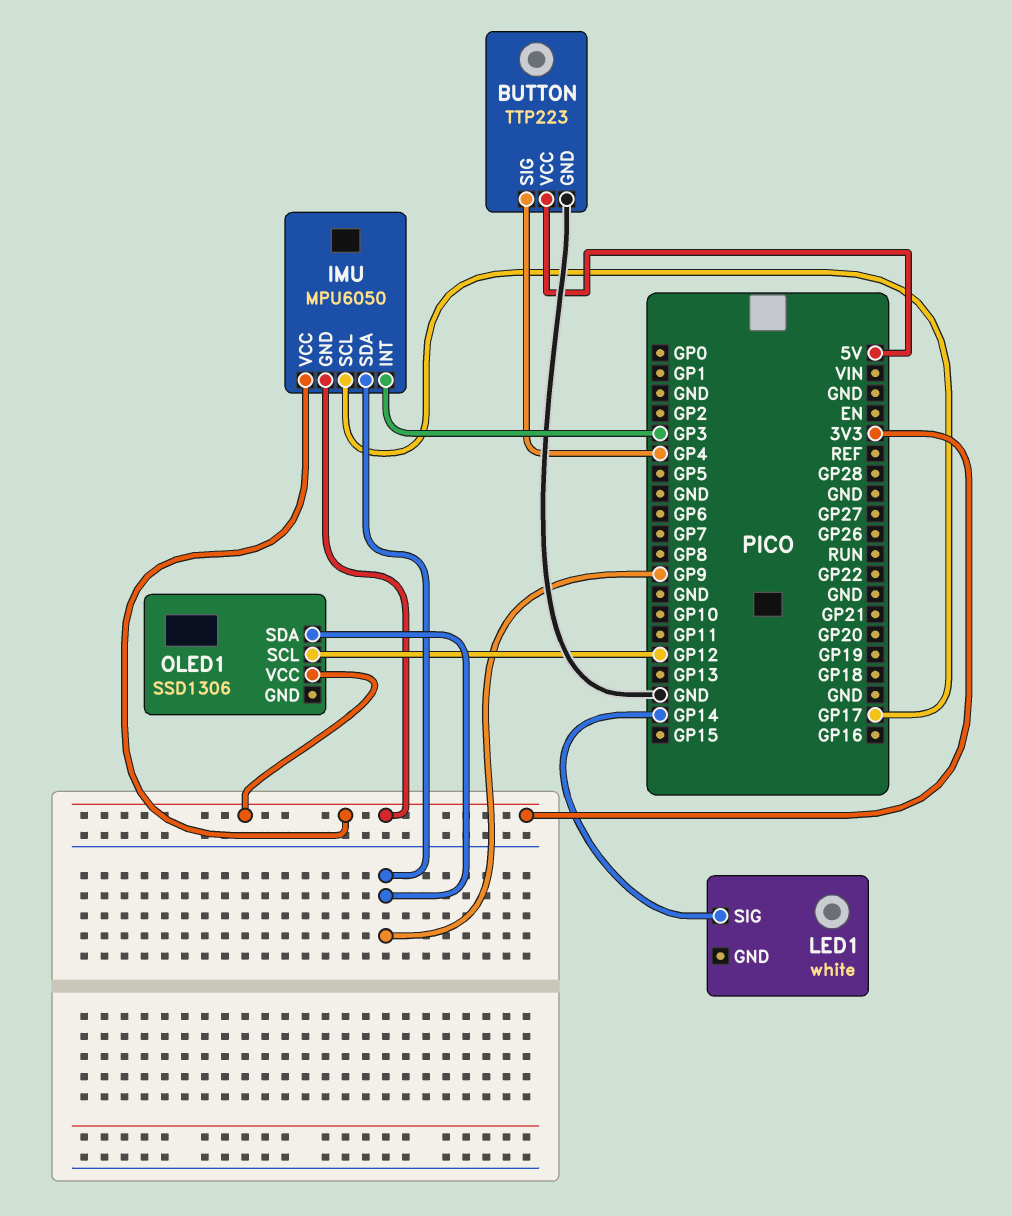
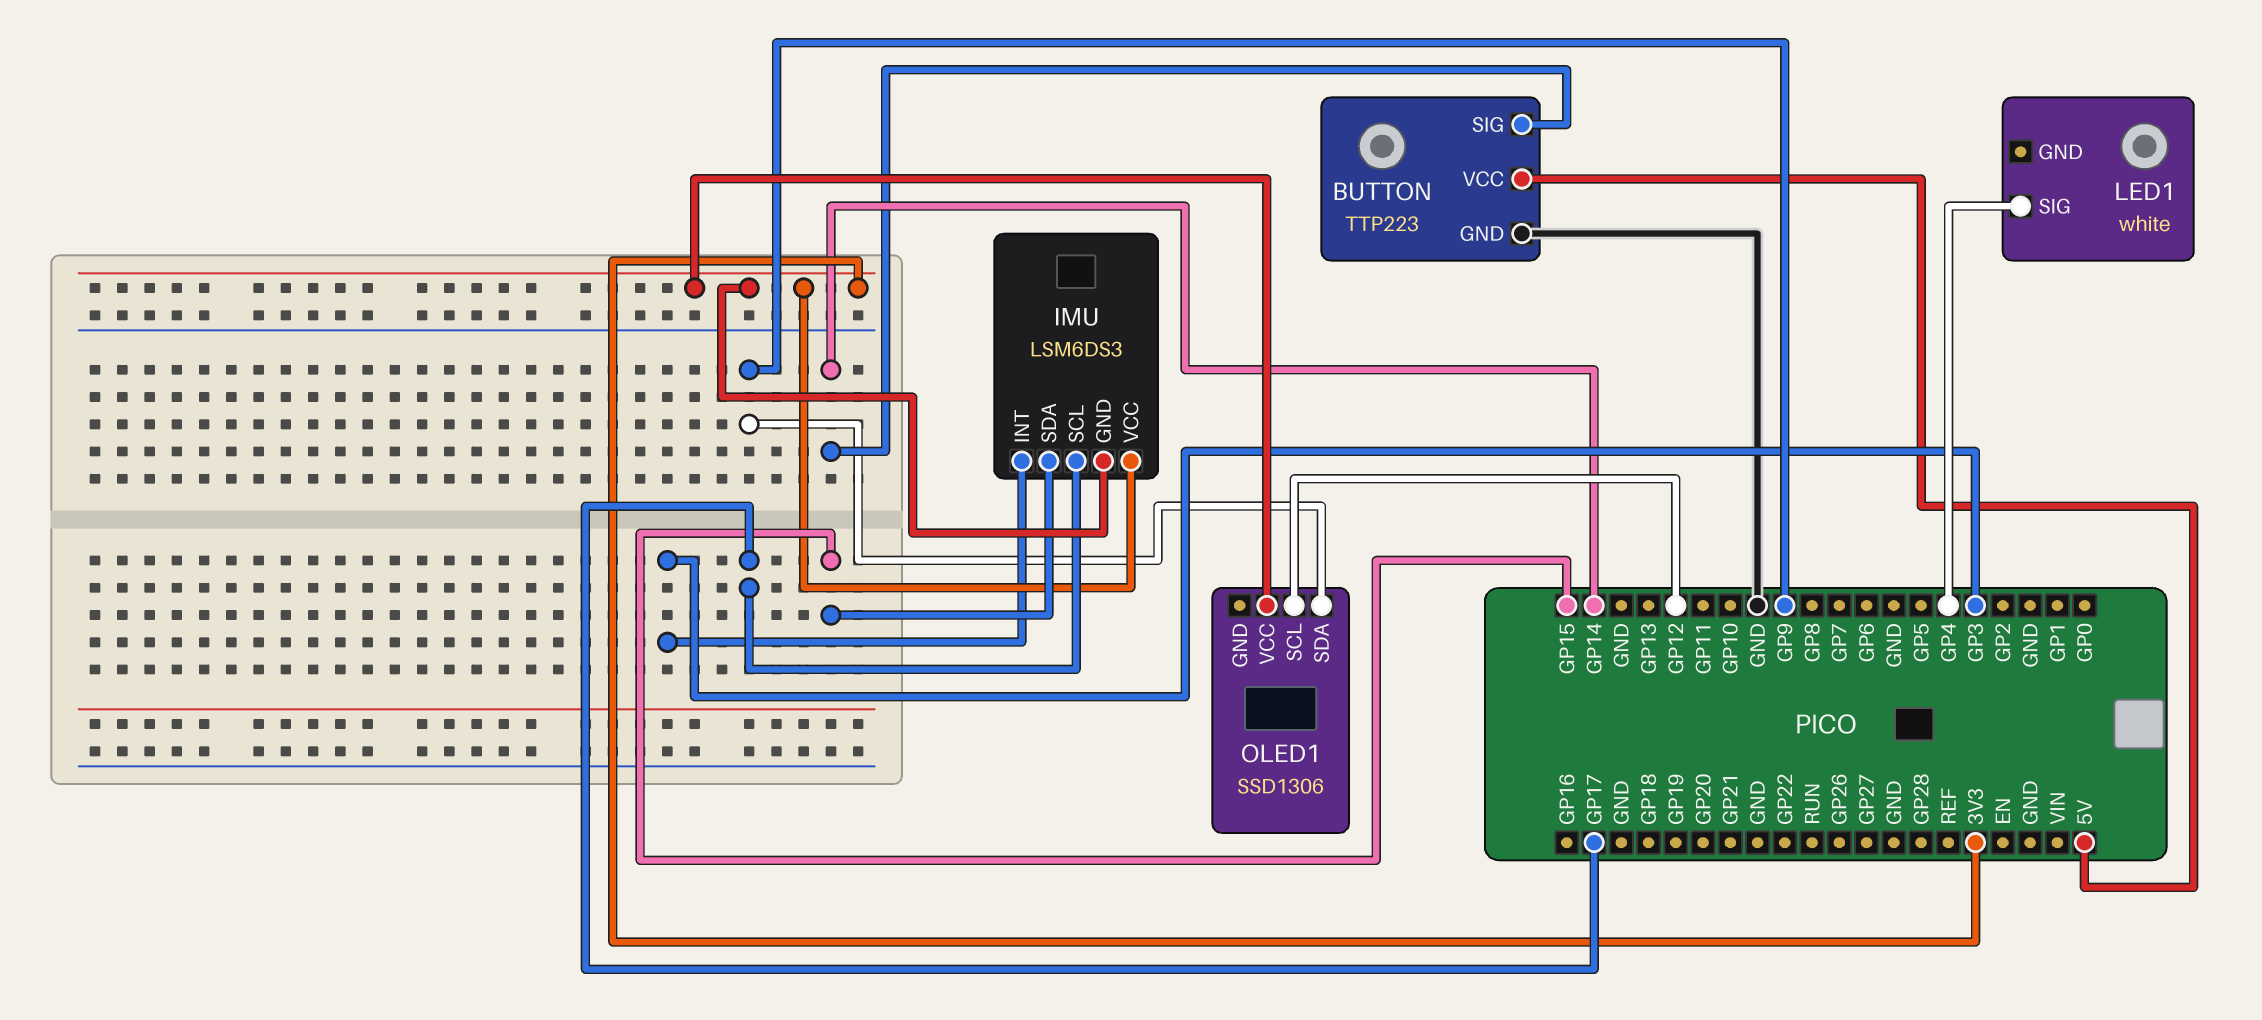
BUTTON pin SIG: GP4 -> GP14
IMU: MPU6050 -> LSM6DS3
IMU pin SDA: GP9 -> GP15
LED1 pin SIG: GP14 -> GP4

